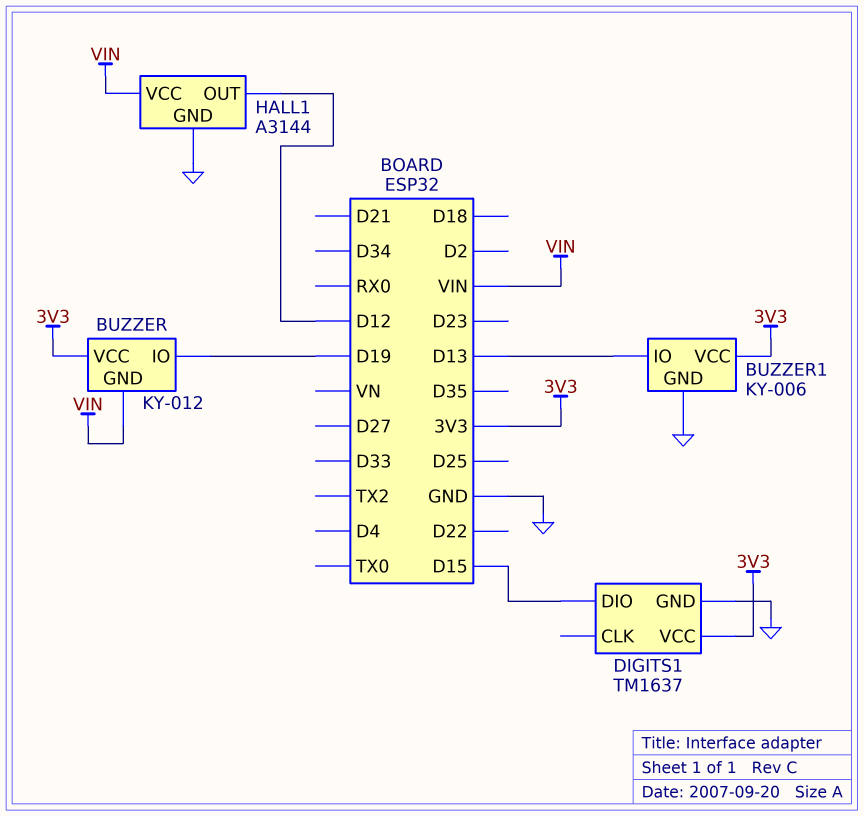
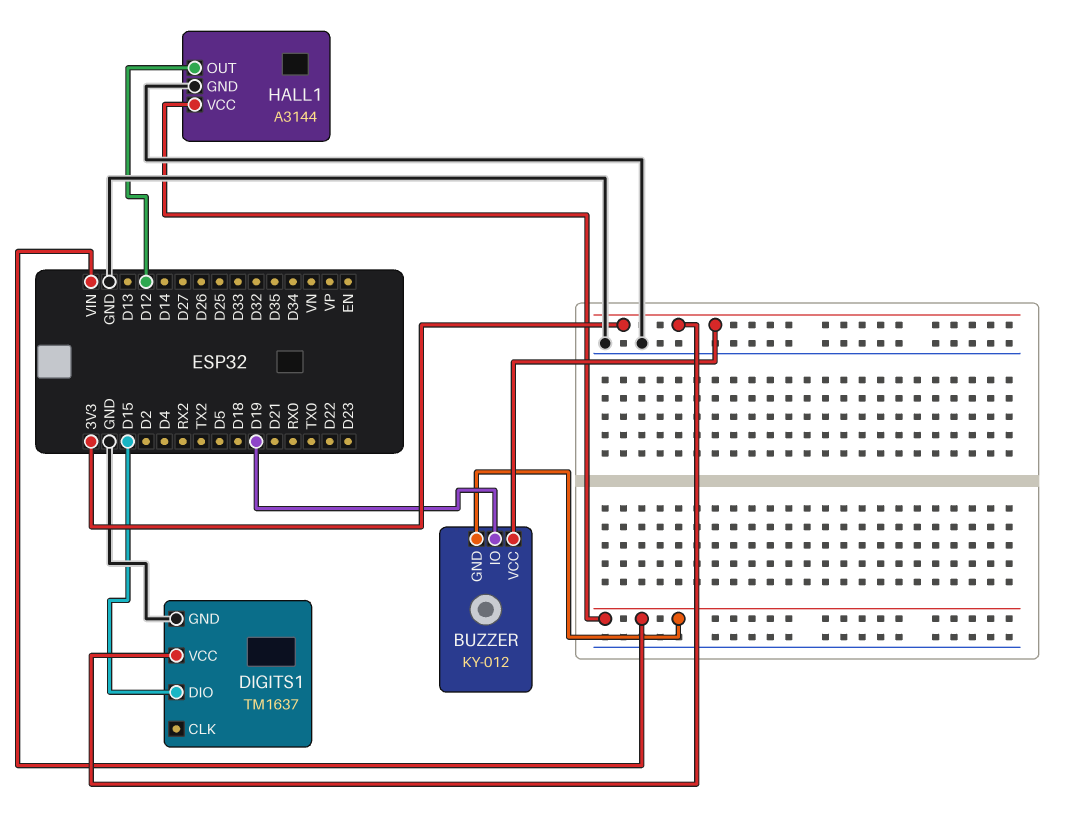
BUZZER1: KY-006 -> none
BUZZER1 pin GND: GND -> none
BUZZER1 pin IO: D13 -> none
BUZZER1 pin VCC: 3V3 -> none

